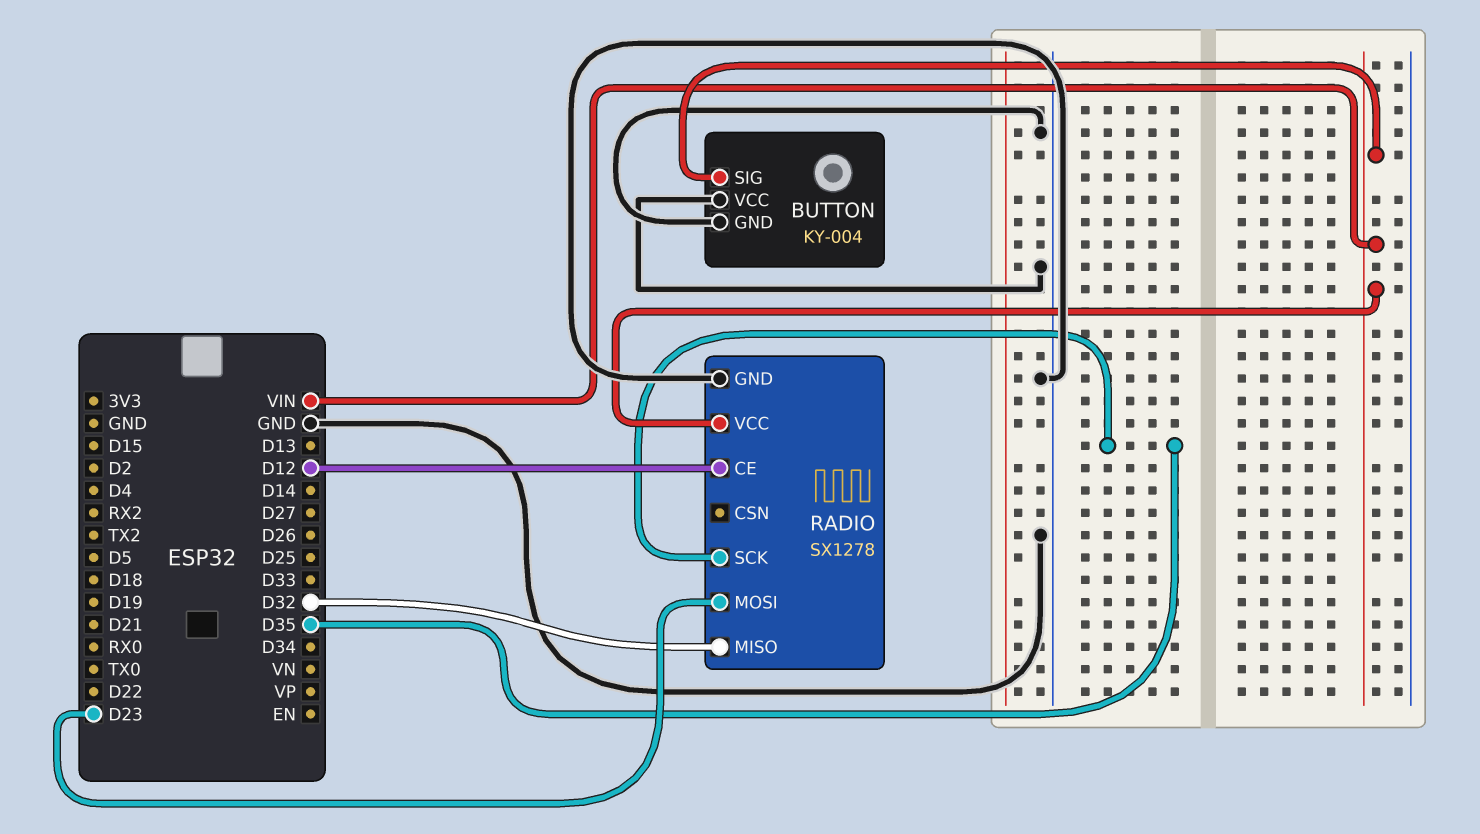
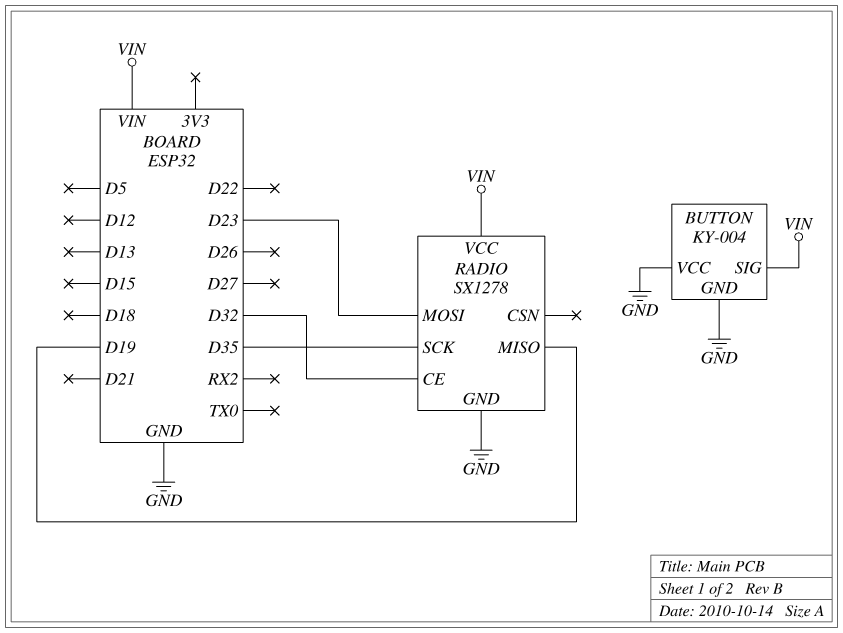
RADIO pin CE: D12 -> D32
RADIO pin MISO: D32 -> D19

